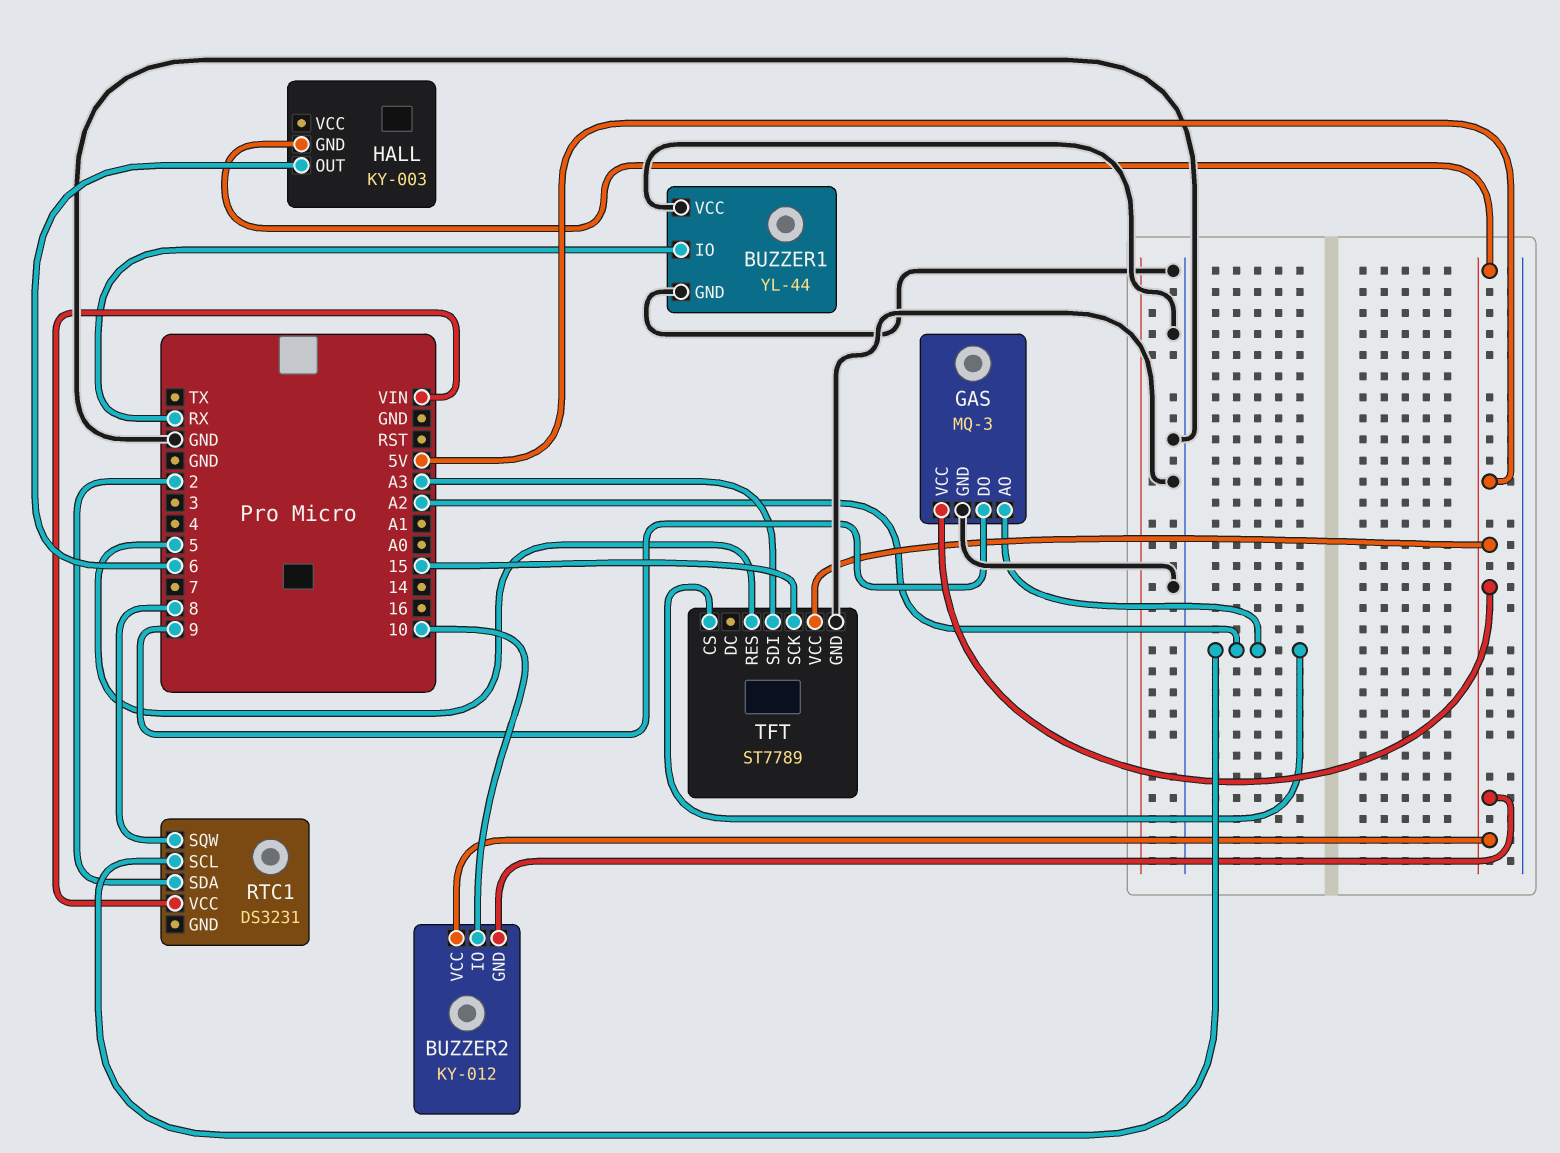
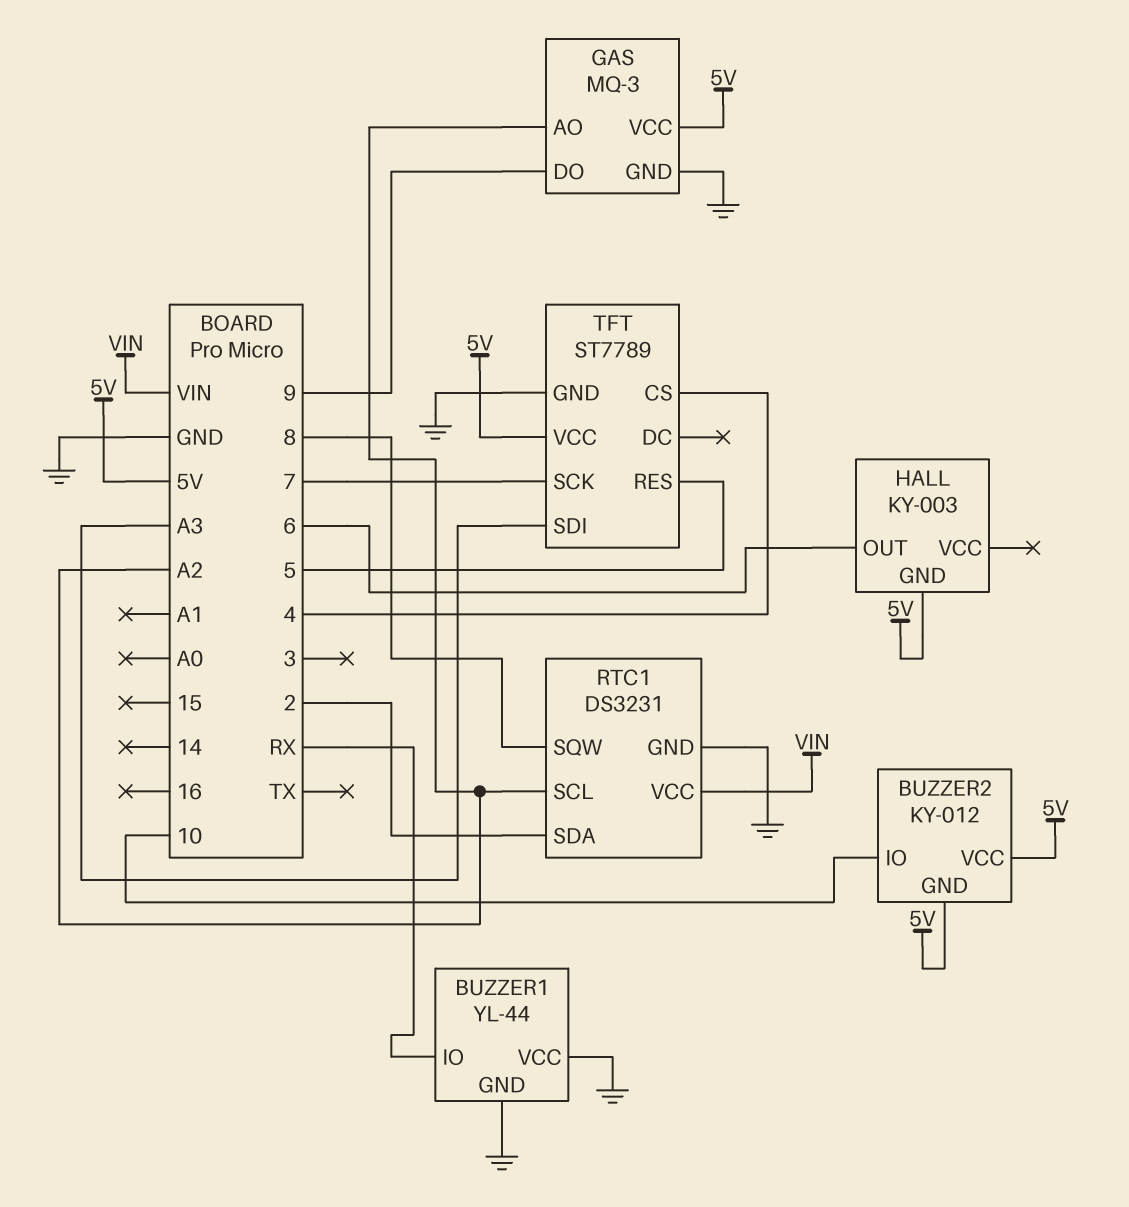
RTC1 pin GND: none -> GND
TFT pin CS: A2 -> 4
TFT pin SCK: 15 -> 7

